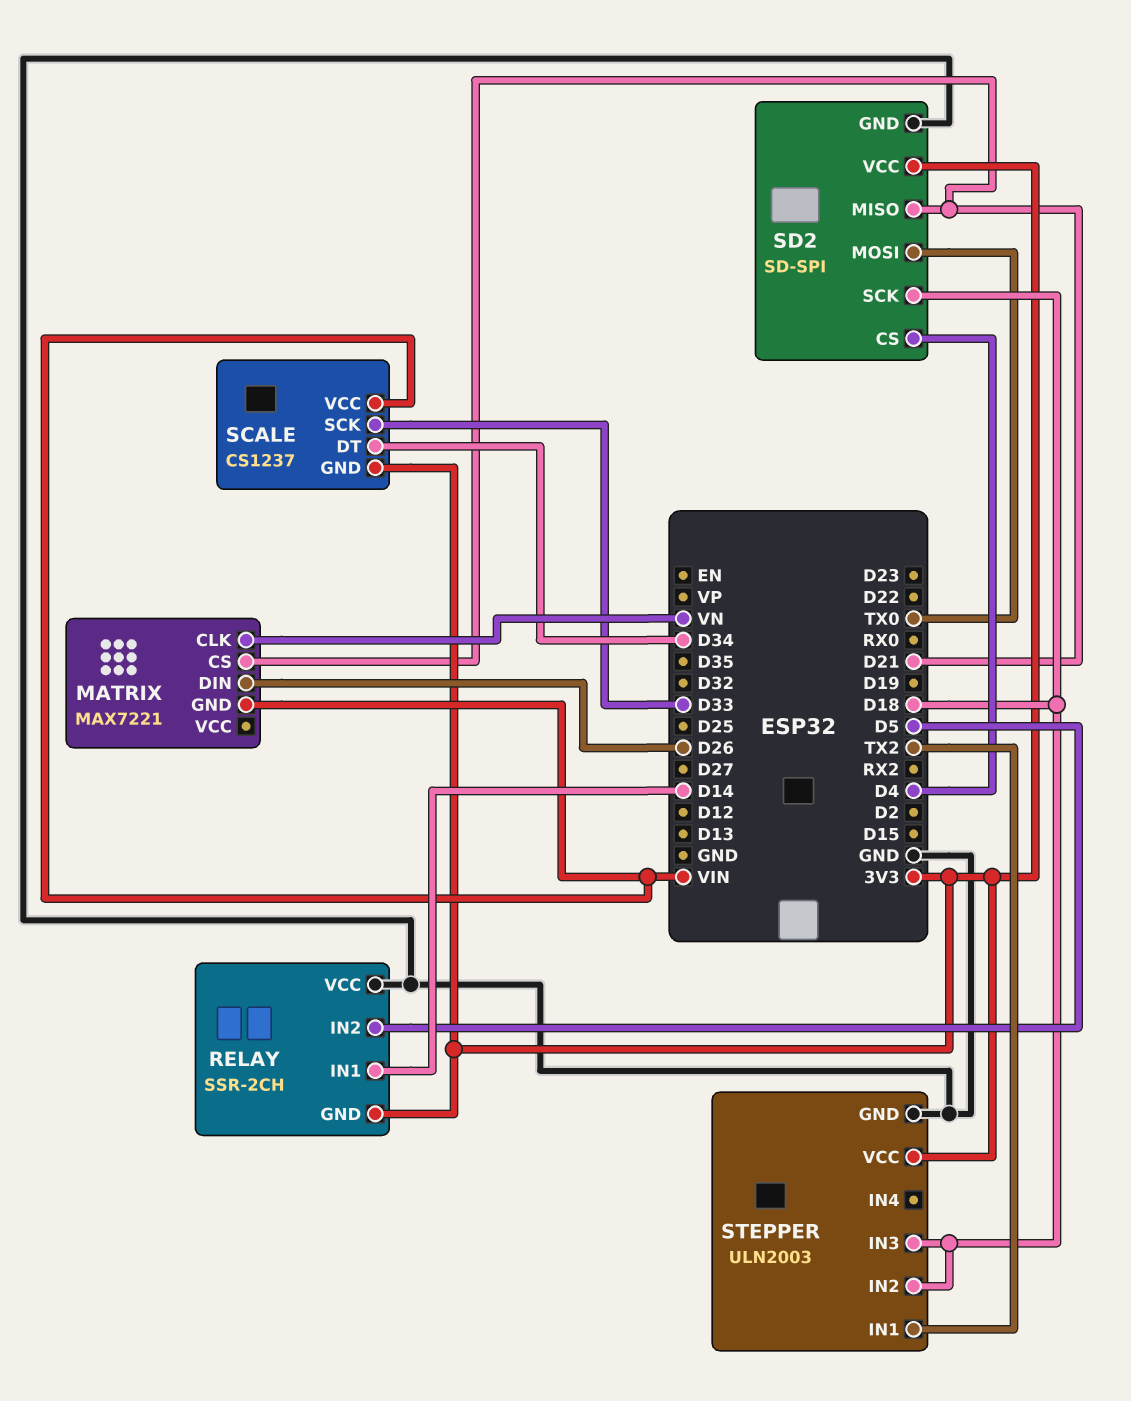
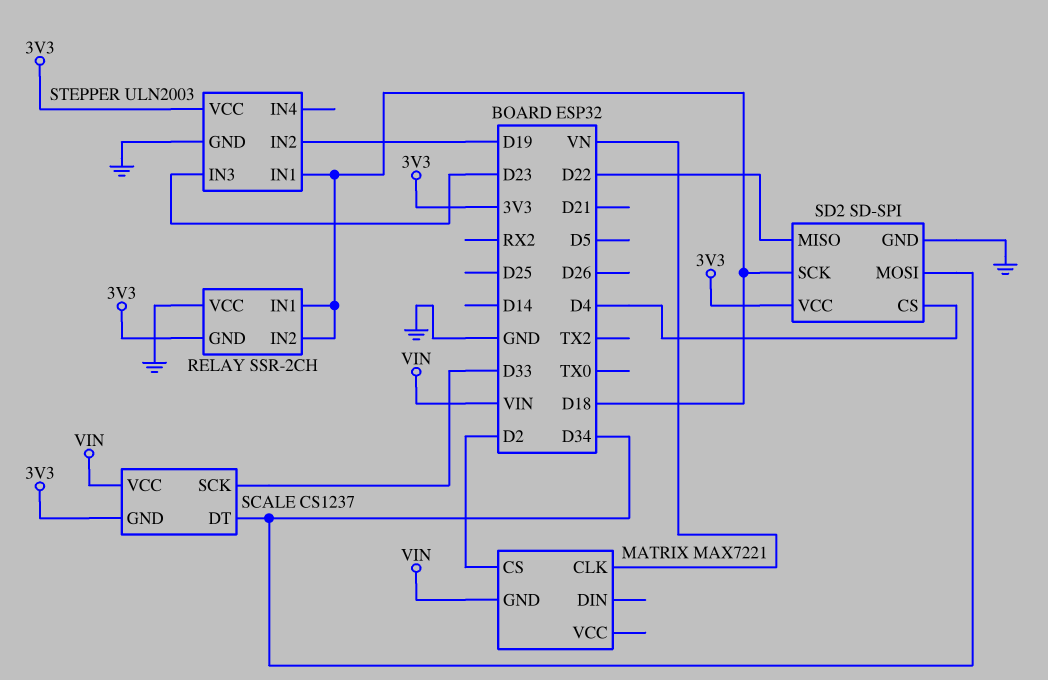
MATRIX pin CS: D21 -> D2
MATRIX pin DIN: D26 -> none
RELAY pin IN1: D14 -> D18
RELAY pin IN2: D5 -> D18
SD2 pin MISO: D21 -> D22
SD2 pin MOSI: TX0 -> D34
STEPPER pin IN1: TX2 -> D18
STEPPER pin IN2: D18 -> D19
STEPPER pin IN3: D18 -> D23

